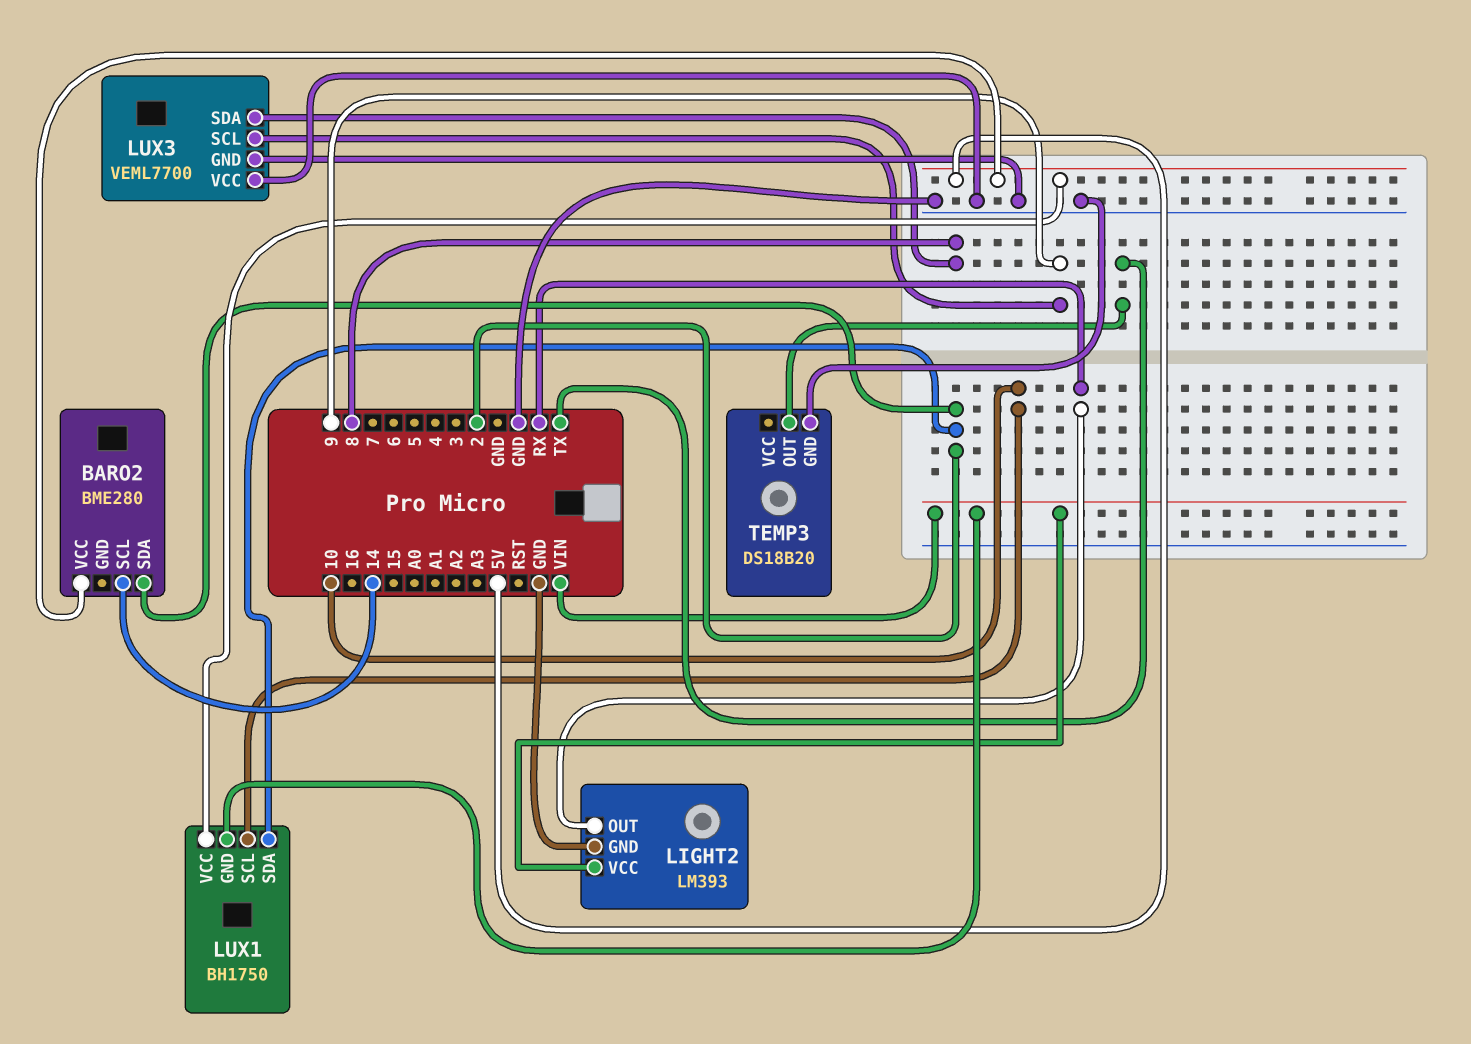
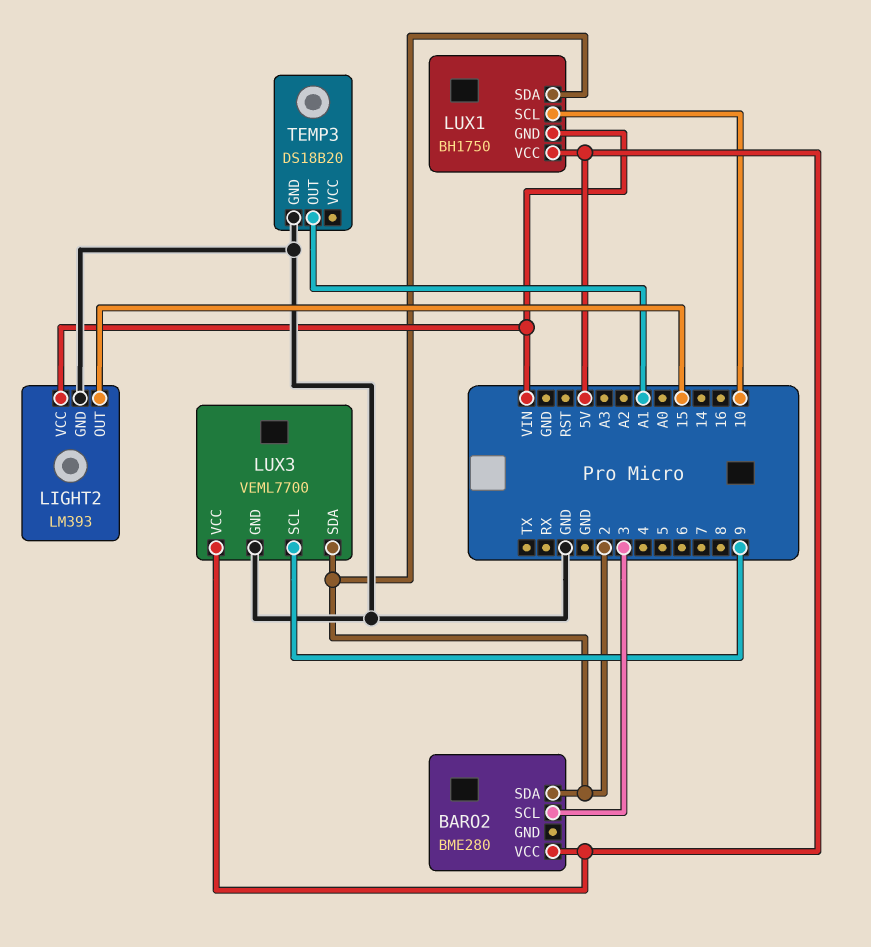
BARO2 pin SCL: 14 -> 3
LIGHT2 pin OUT: RX -> 15
LUX3 pin SDA: 8 -> 2
LUX3 pin VCC: GND -> 5V
TEMP3 pin OUT: TX -> A1

